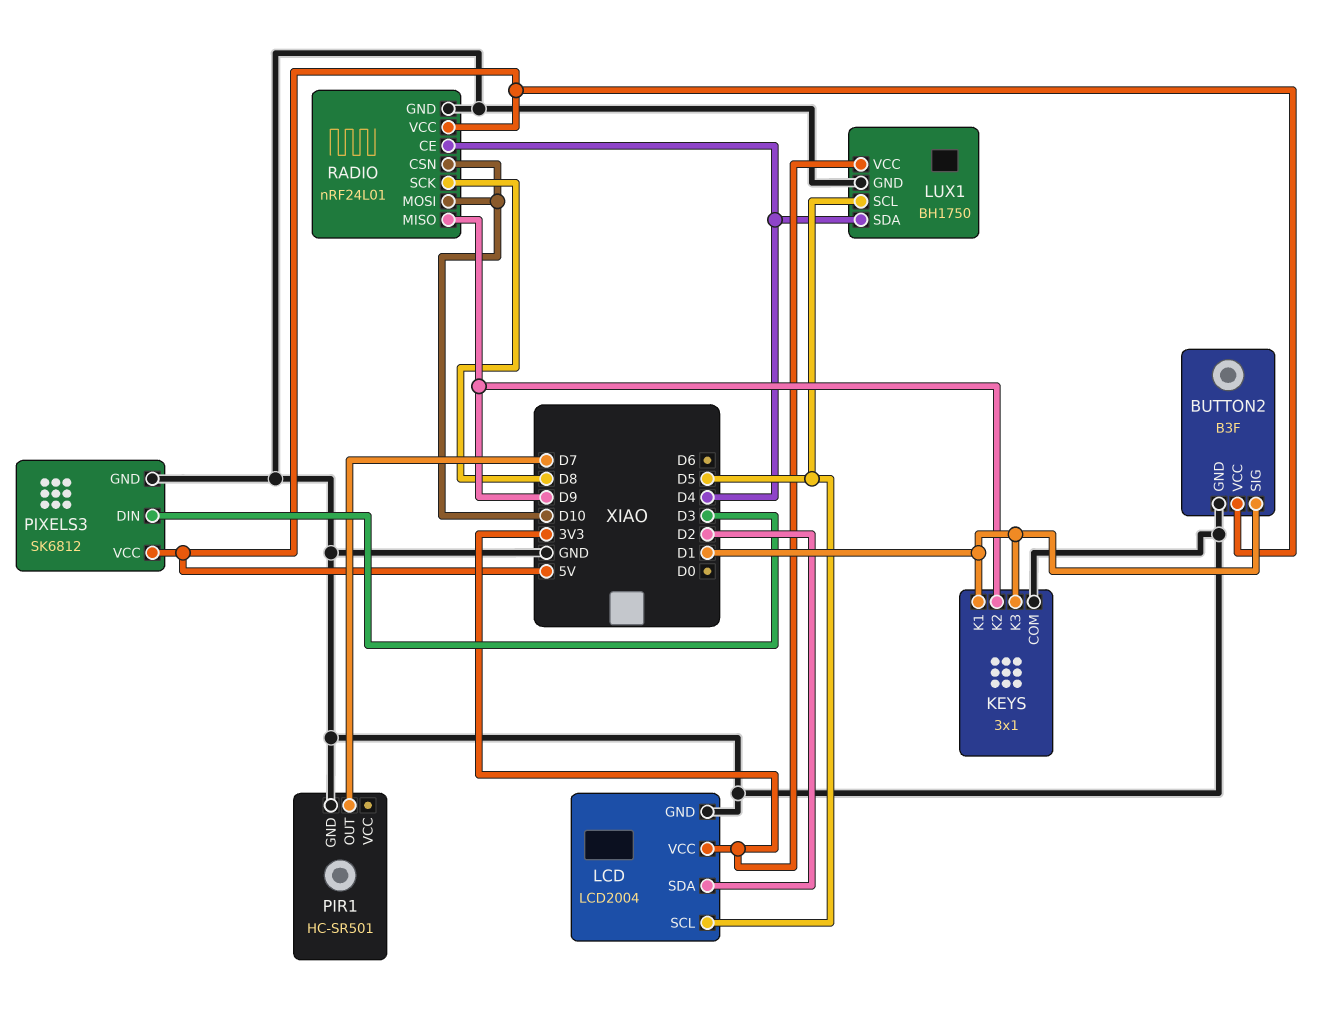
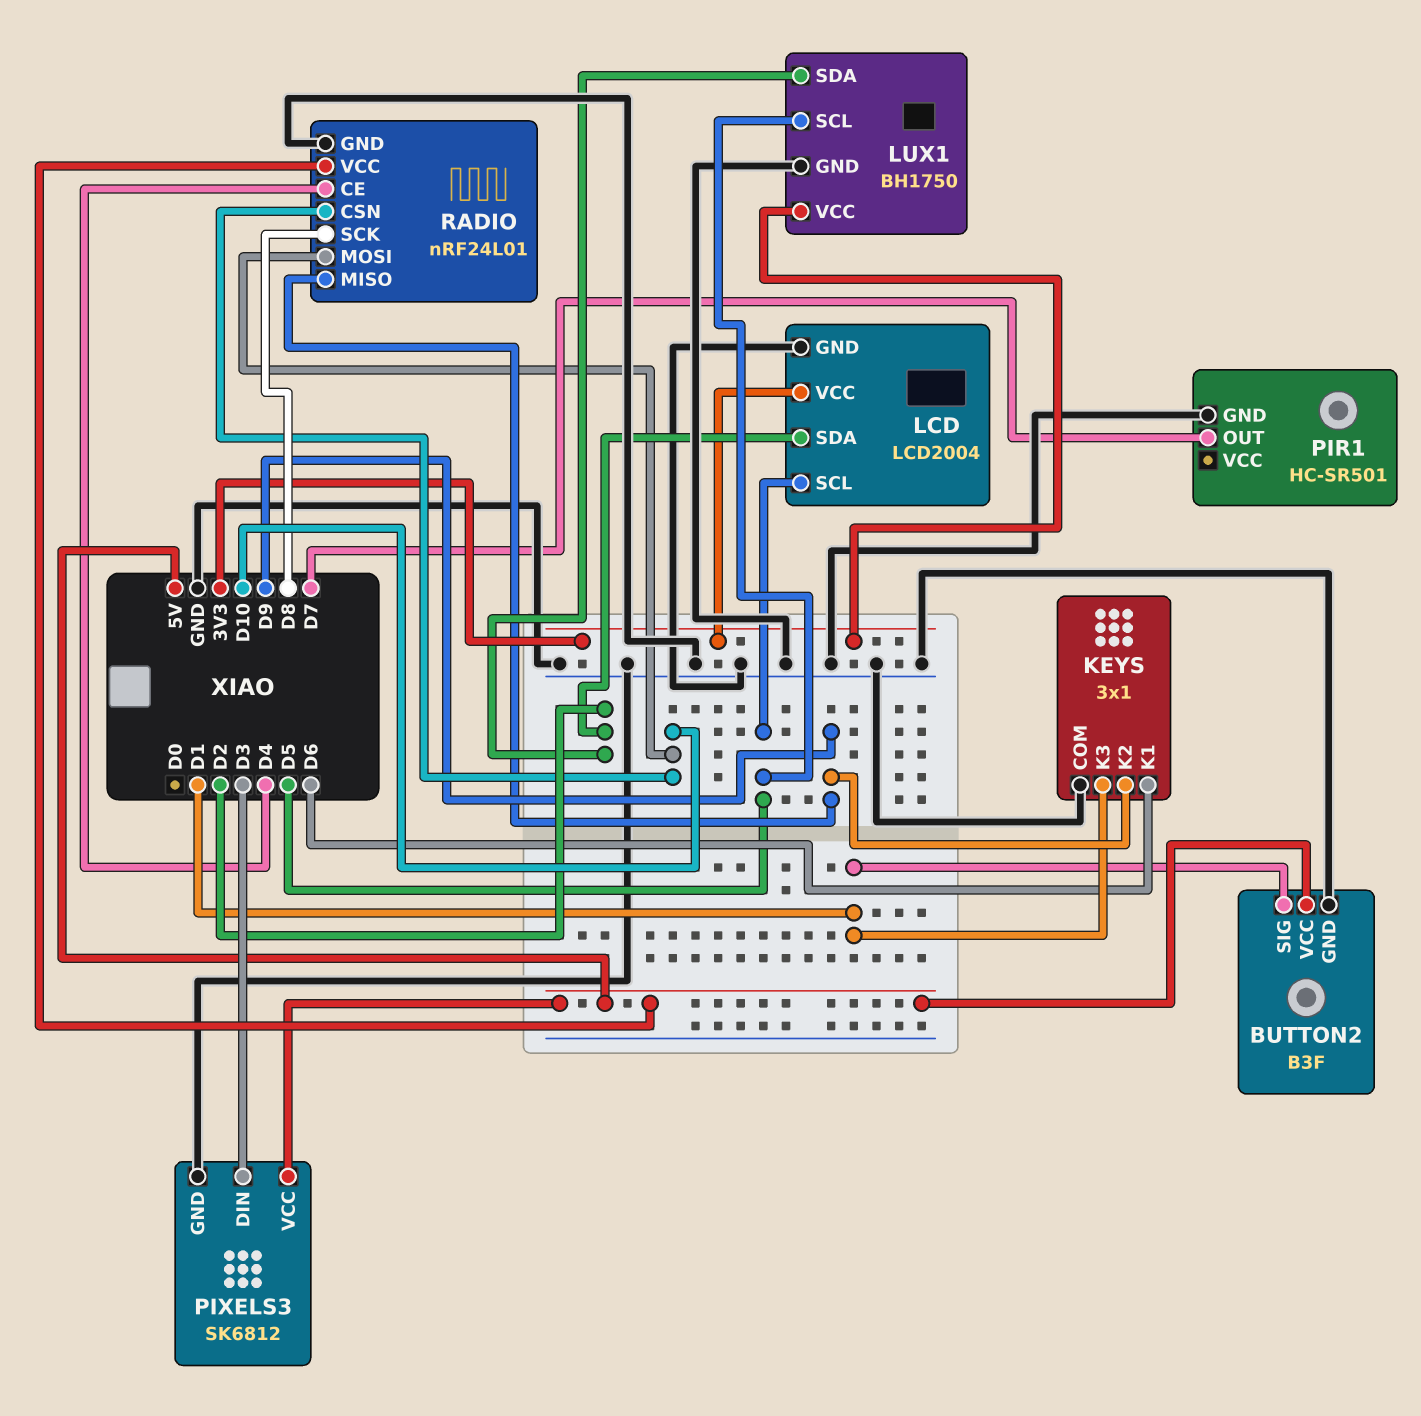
KEYS pin K1: D1 -> D6
LUX1 pin SDA: D4 -> D2

